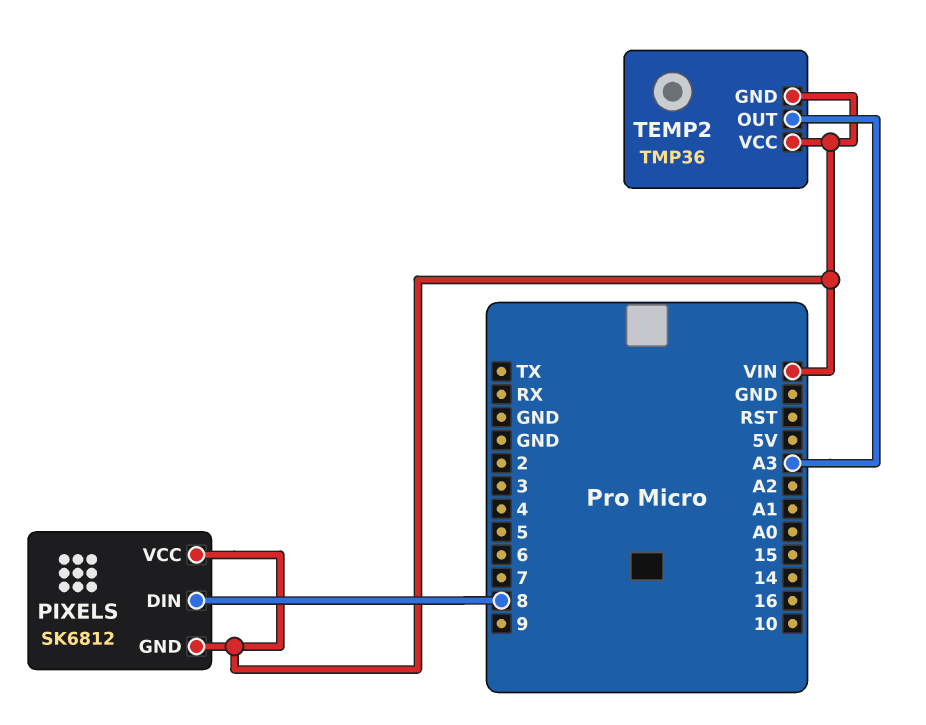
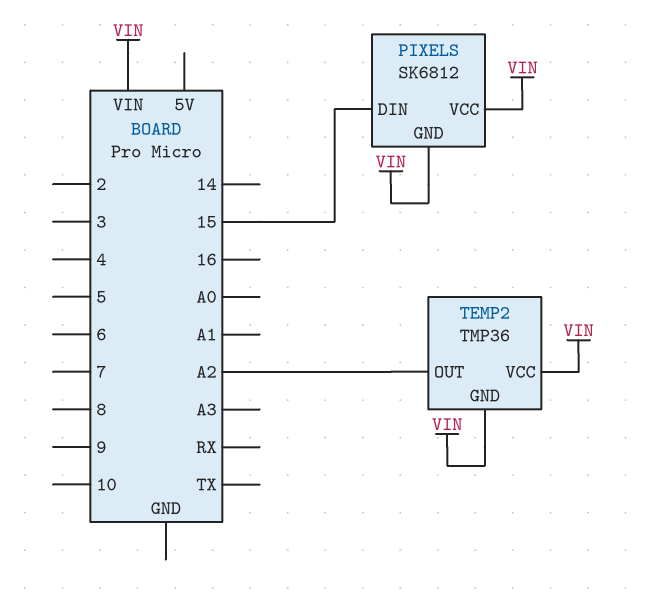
PIXELS pin DIN: 8 -> 15
TEMP2 pin OUT: A3 -> A2

